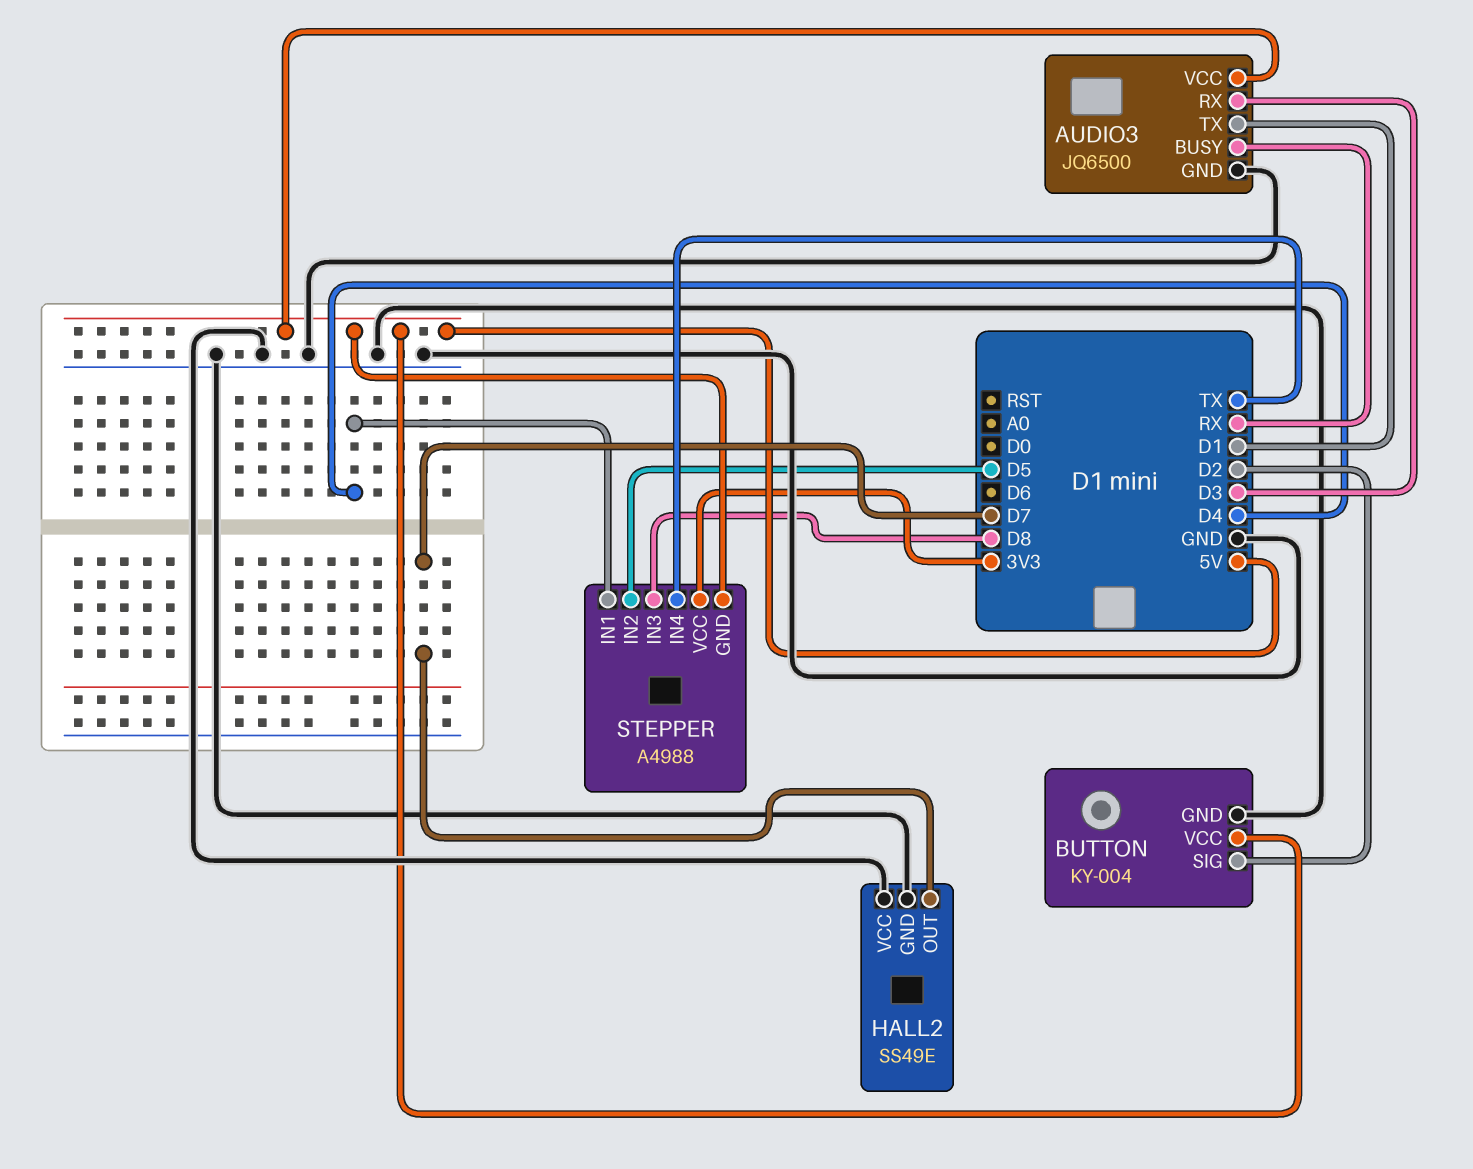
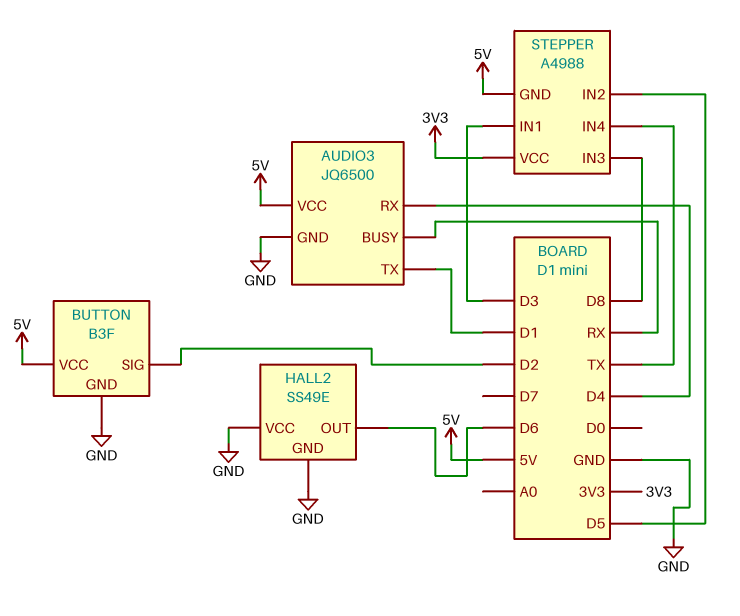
AUDIO3 pin RX: D3 -> D4
BUTTON: KY-004 -> B3F
HALL2 pin OUT: D7 -> D6
STEPPER pin IN1: D4 -> D3

